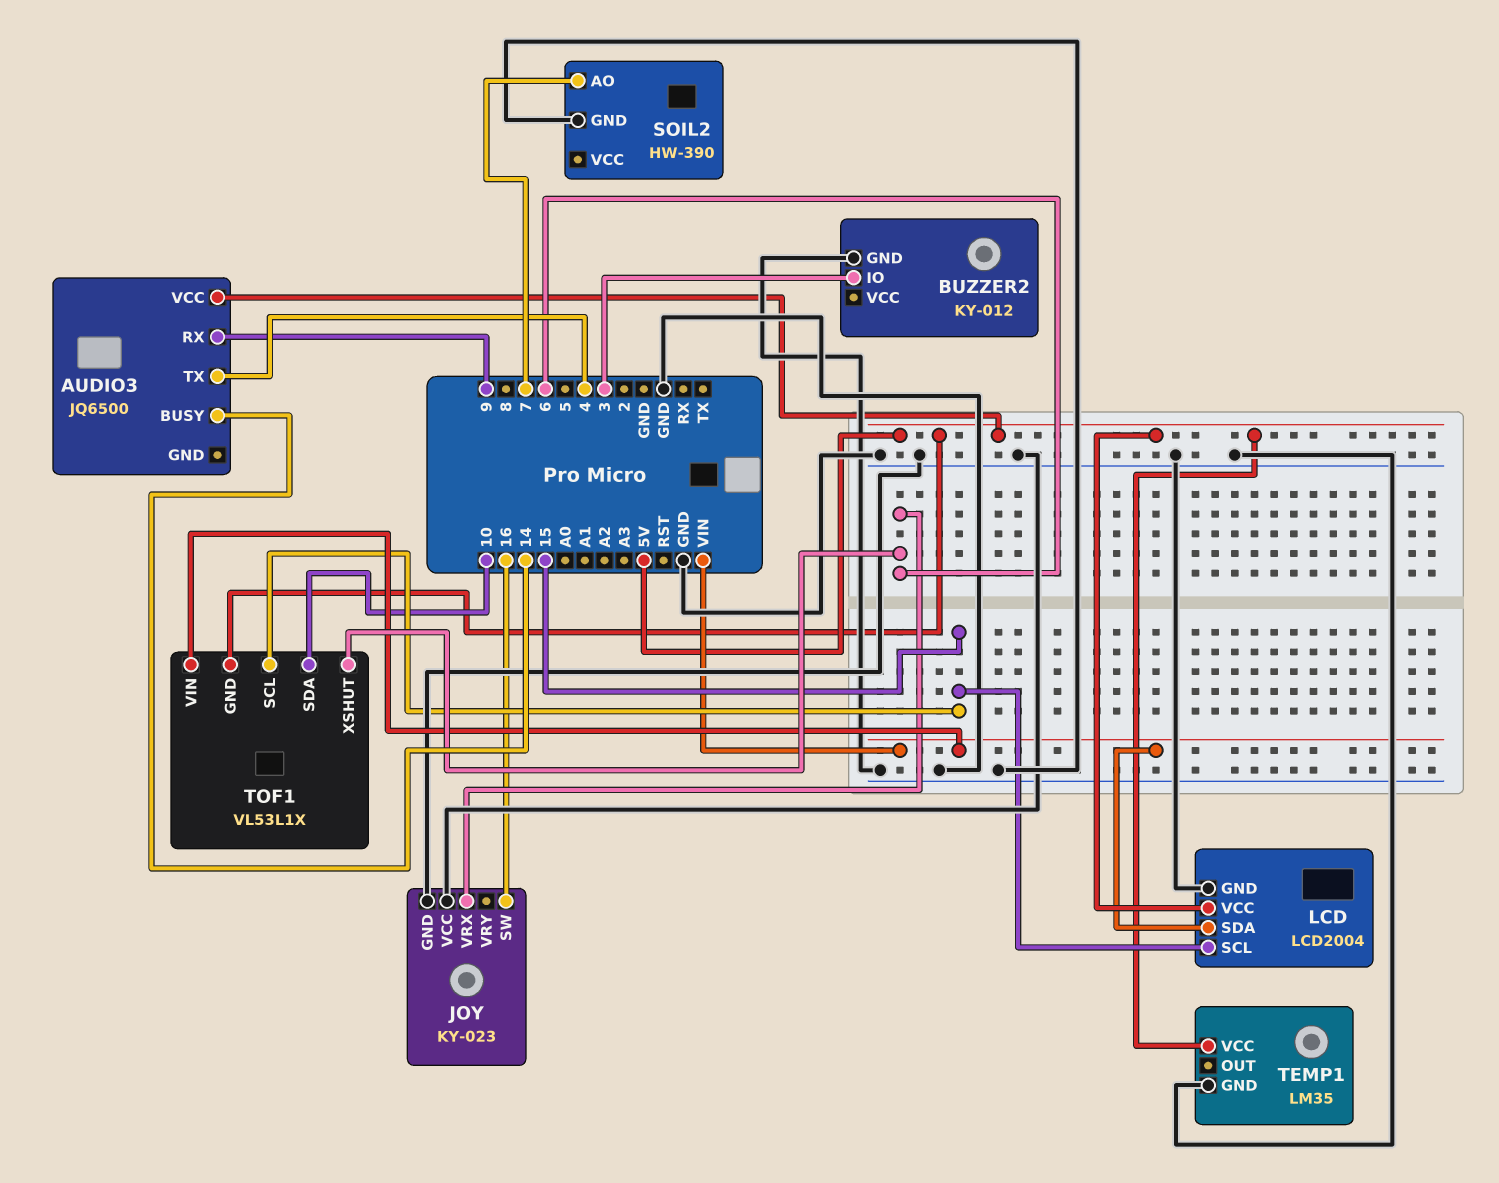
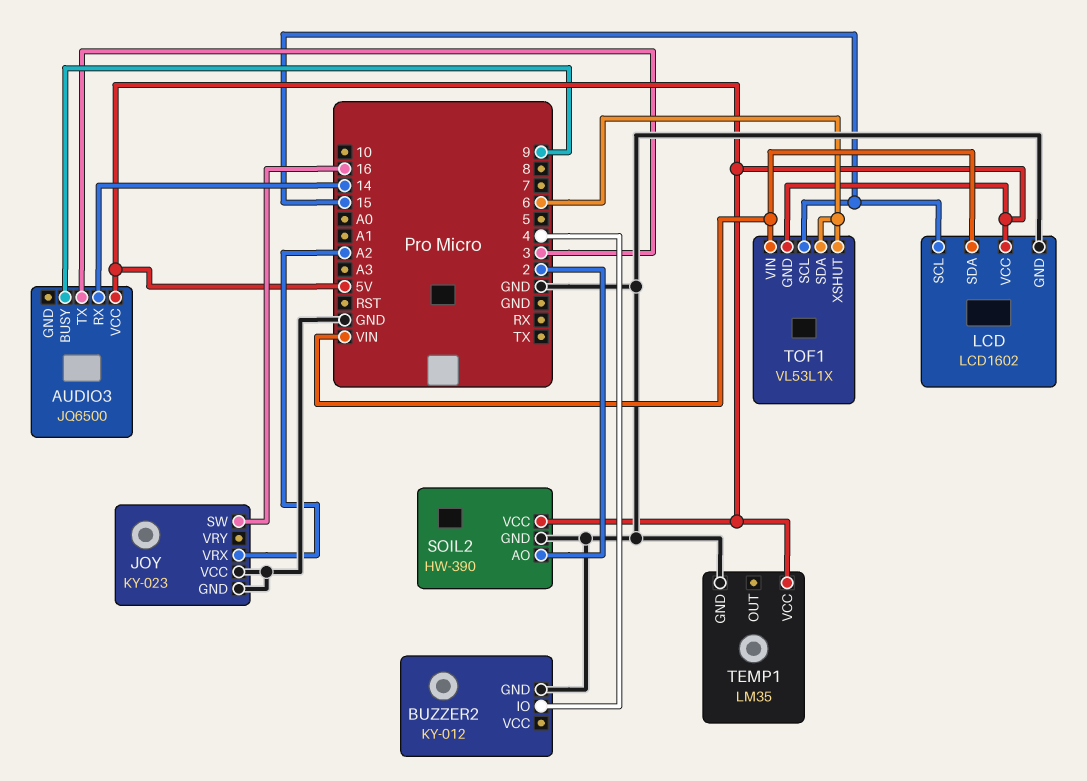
AUDIO3 pin BUSY: 14 -> 9
AUDIO3 pin RX: 9 -> 14
AUDIO3 pin TX: 4 -> 3
BUZZER2 pin IO: 3 -> 4
JOY pin VRX: 6 -> A2
LCD: LCD2004 -> LCD1602
SOIL2 pin AO: 7 -> 2
SOIL2 pin VCC: none -> 5V
TOF1 pin SDA: 10 -> 6

